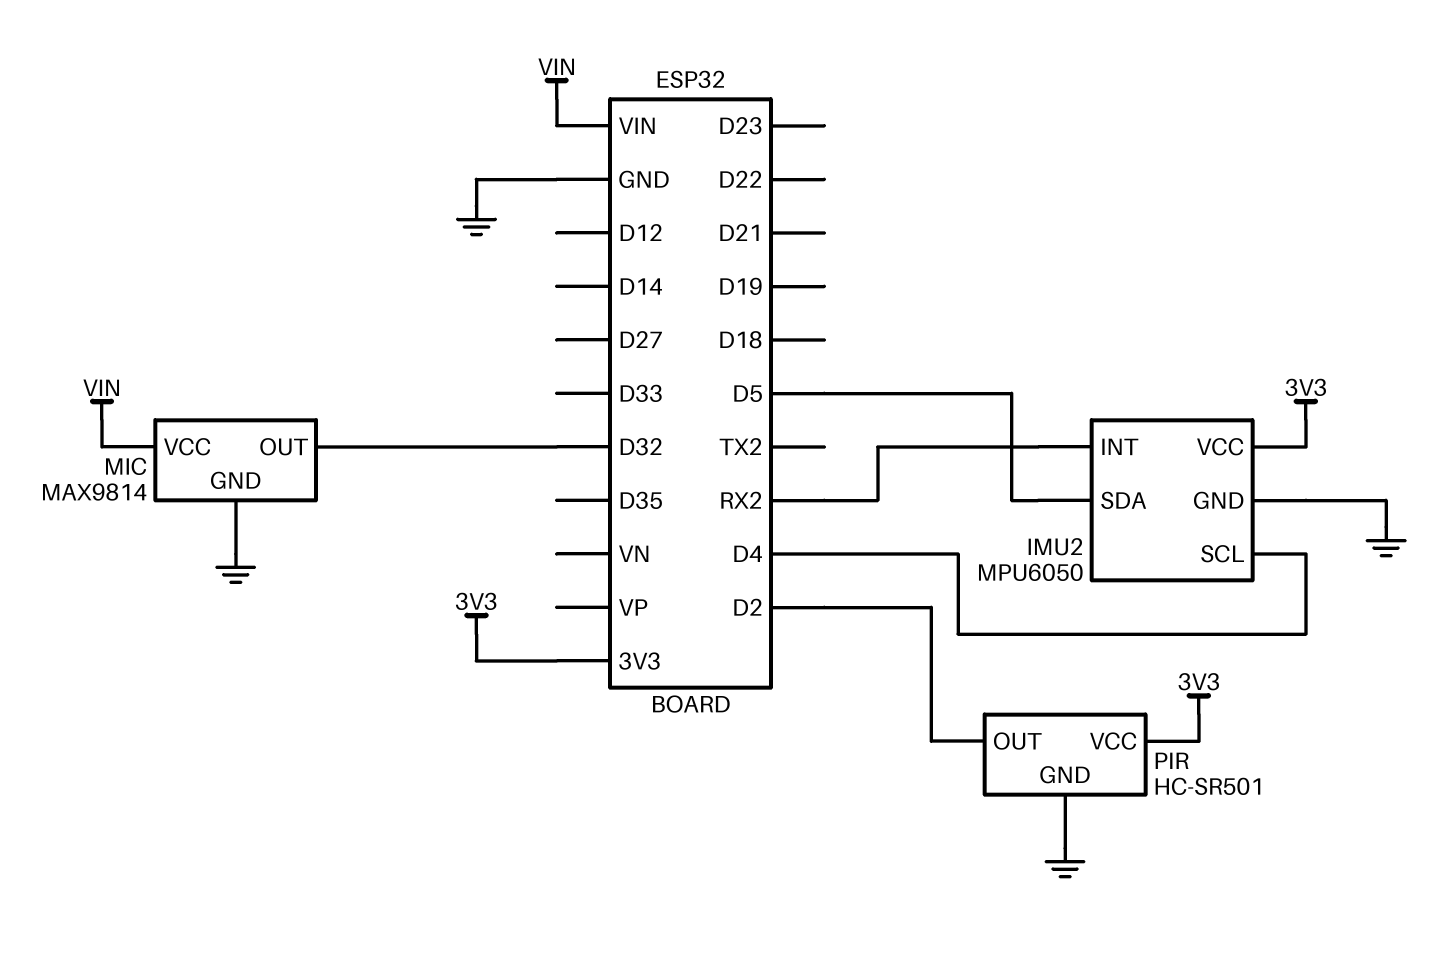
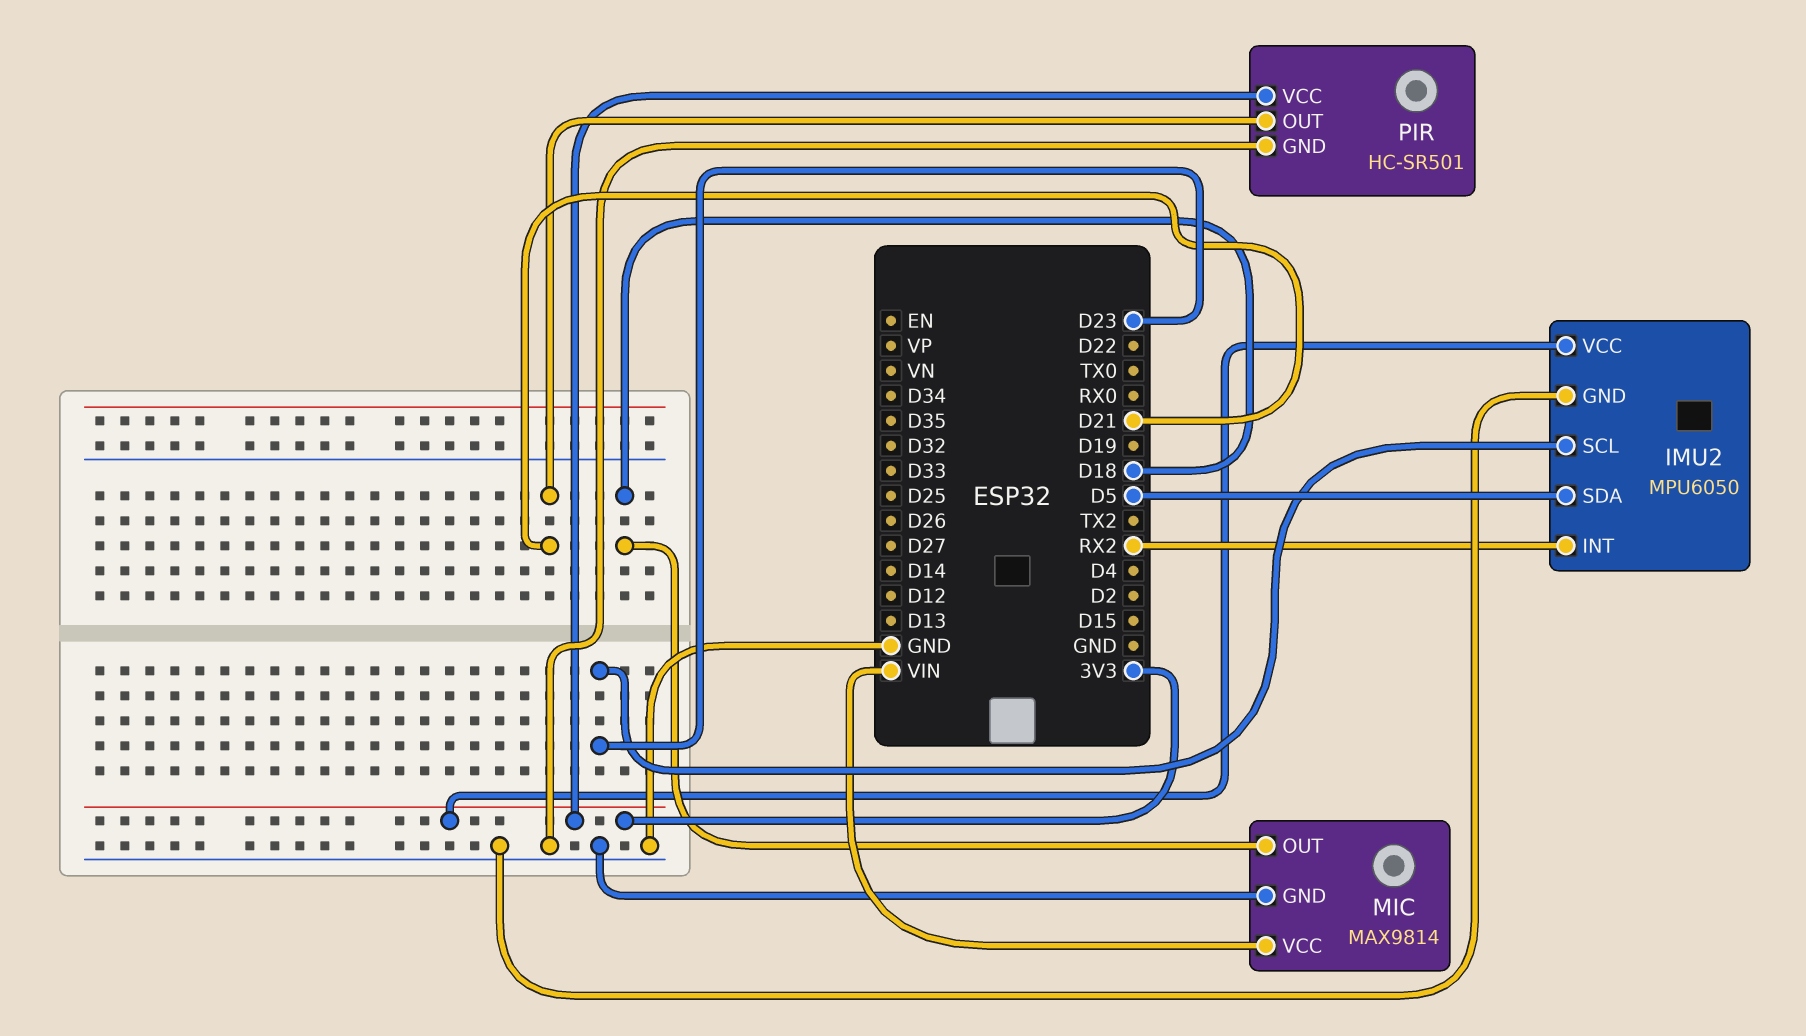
IMU2 pin SCL: D4 -> D23
MIC pin OUT: D32 -> D18
PIR pin OUT: D2 -> D21

